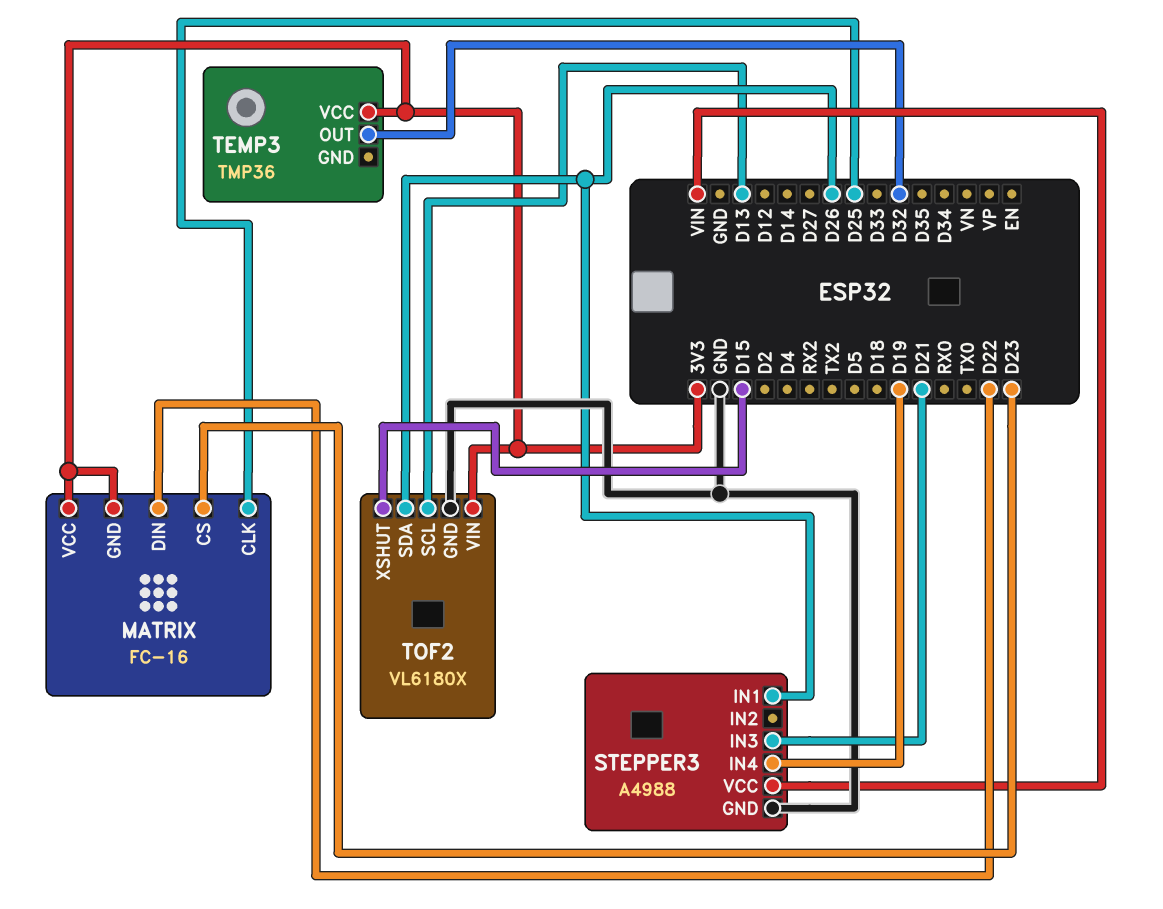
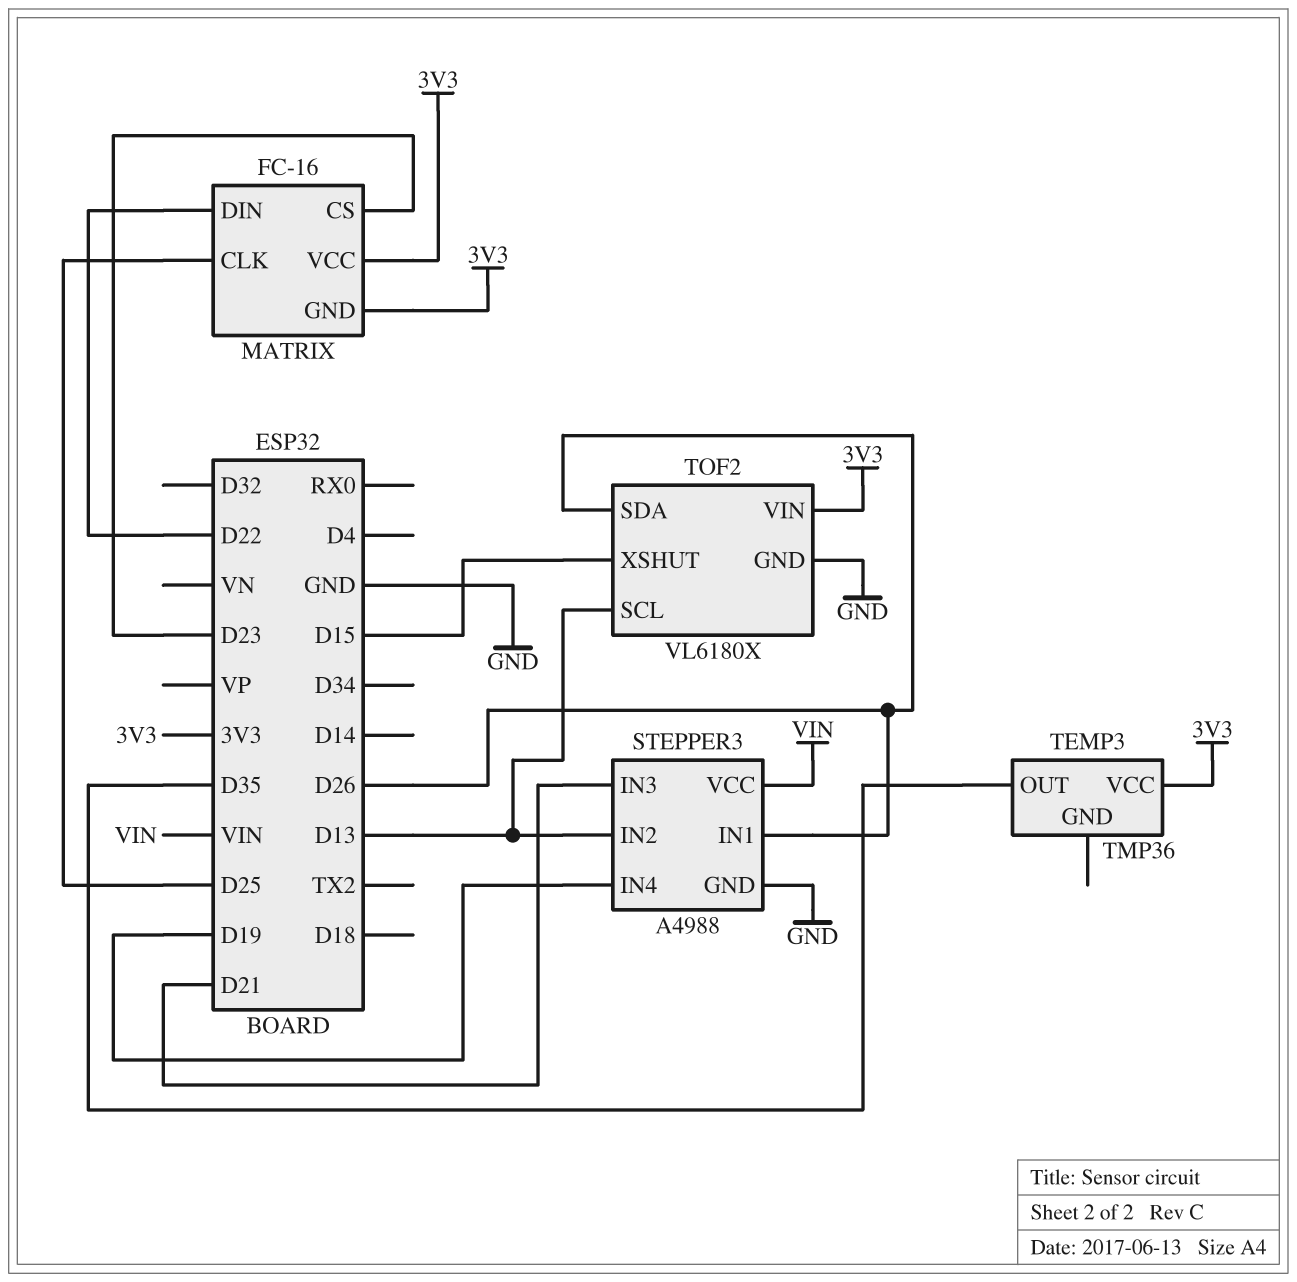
STEPPER3 pin IN2: none -> D13
TEMP3 pin OUT: D32 -> D35

